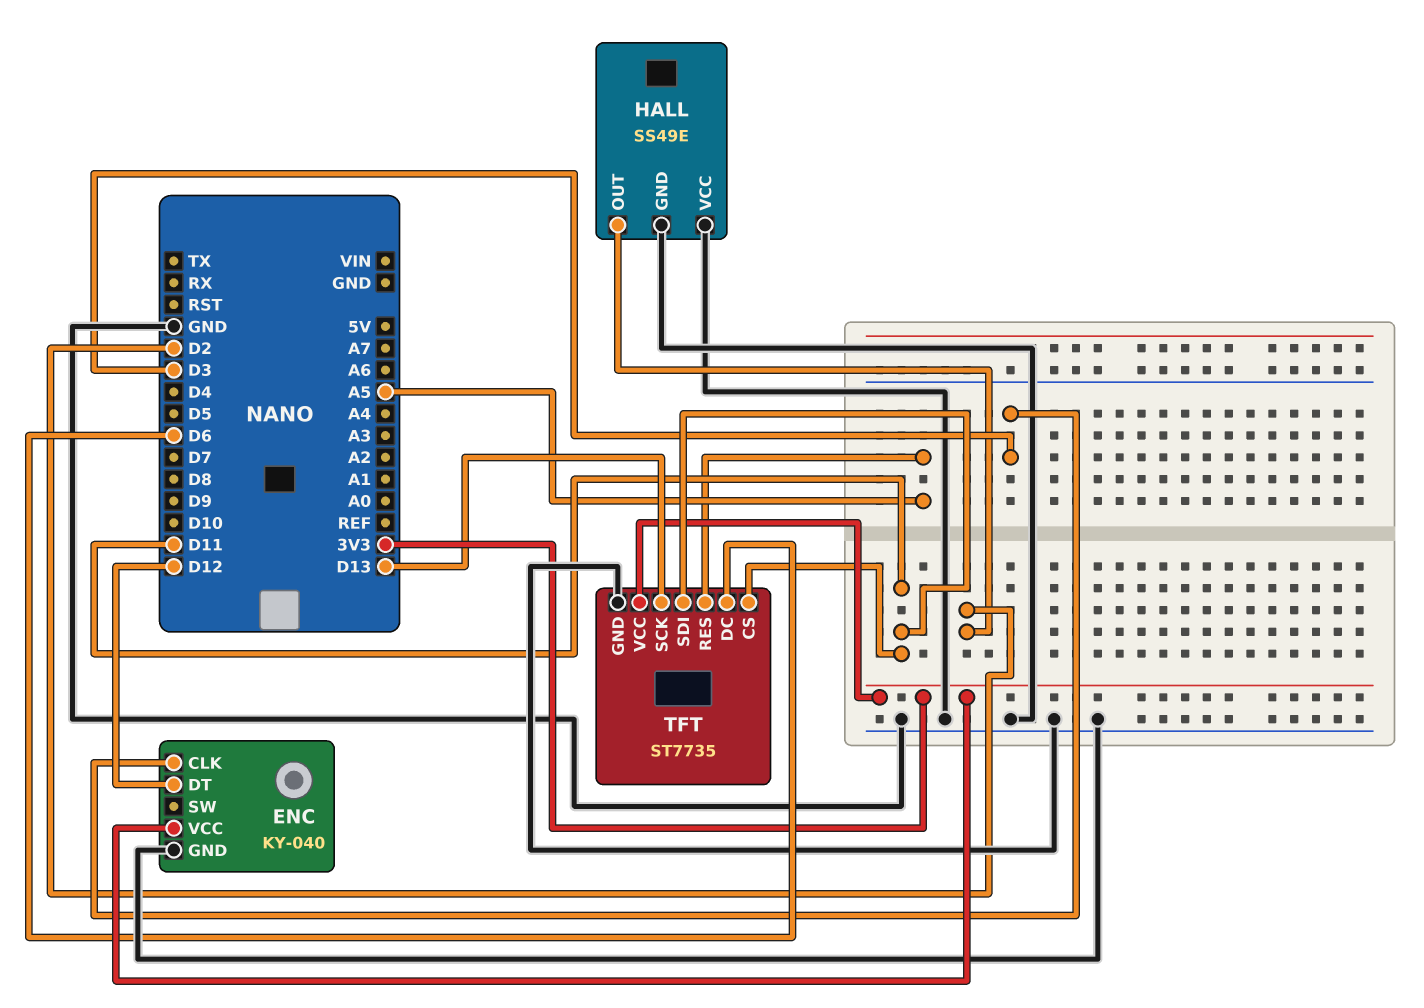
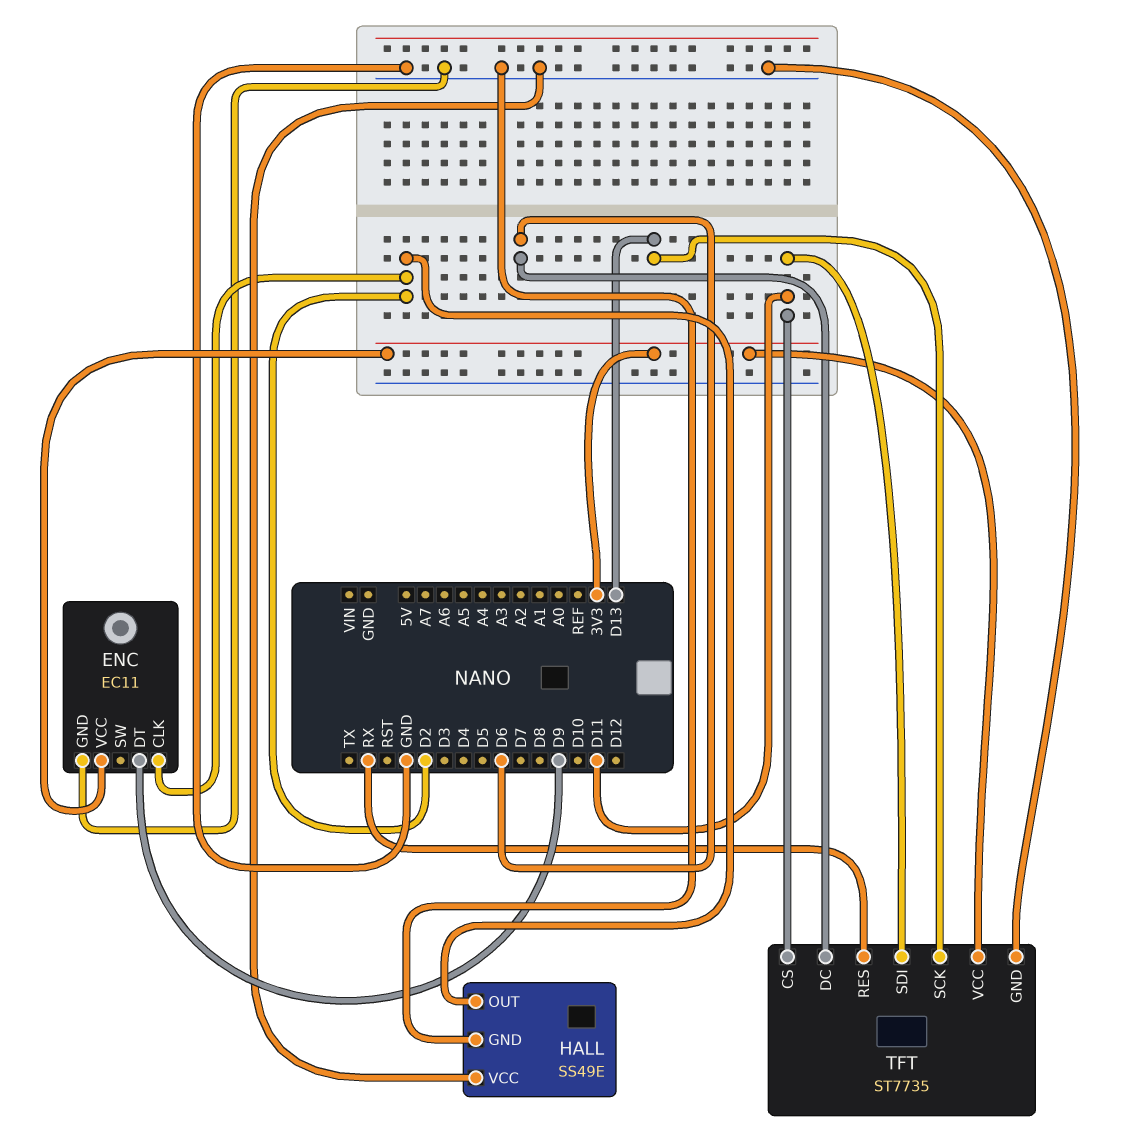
ENC: KY-040 -> EC11
ENC pin CLK: D3 -> D2
ENC pin DT: D12 -> D9
TFT pin RES: A5 -> RX

